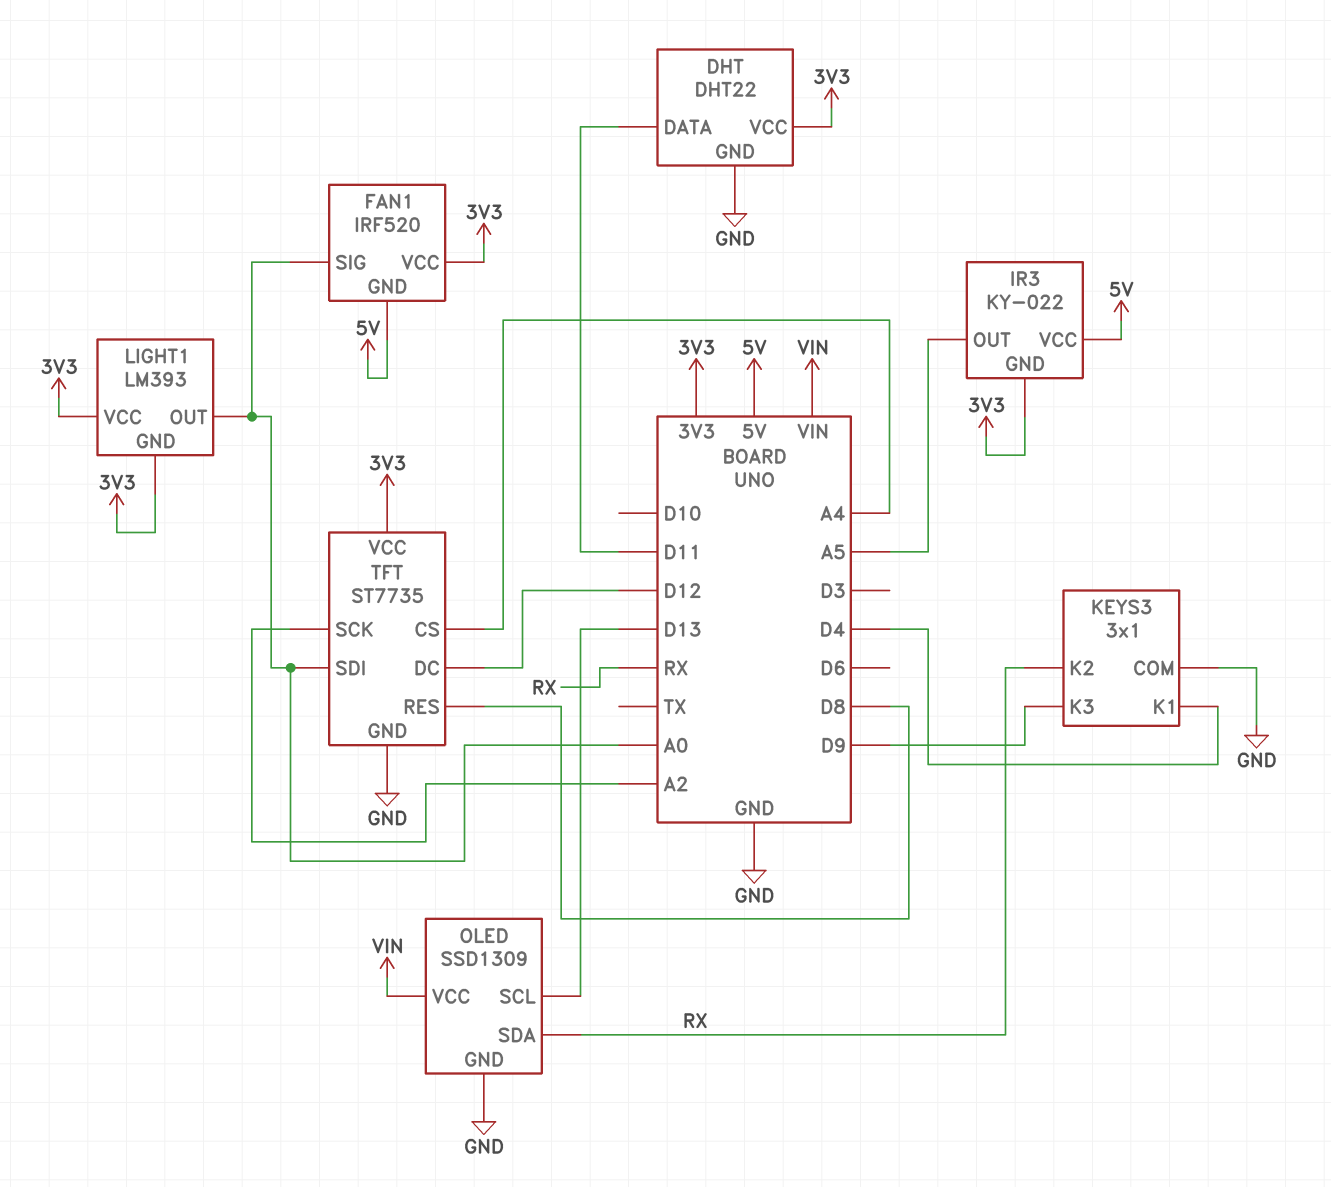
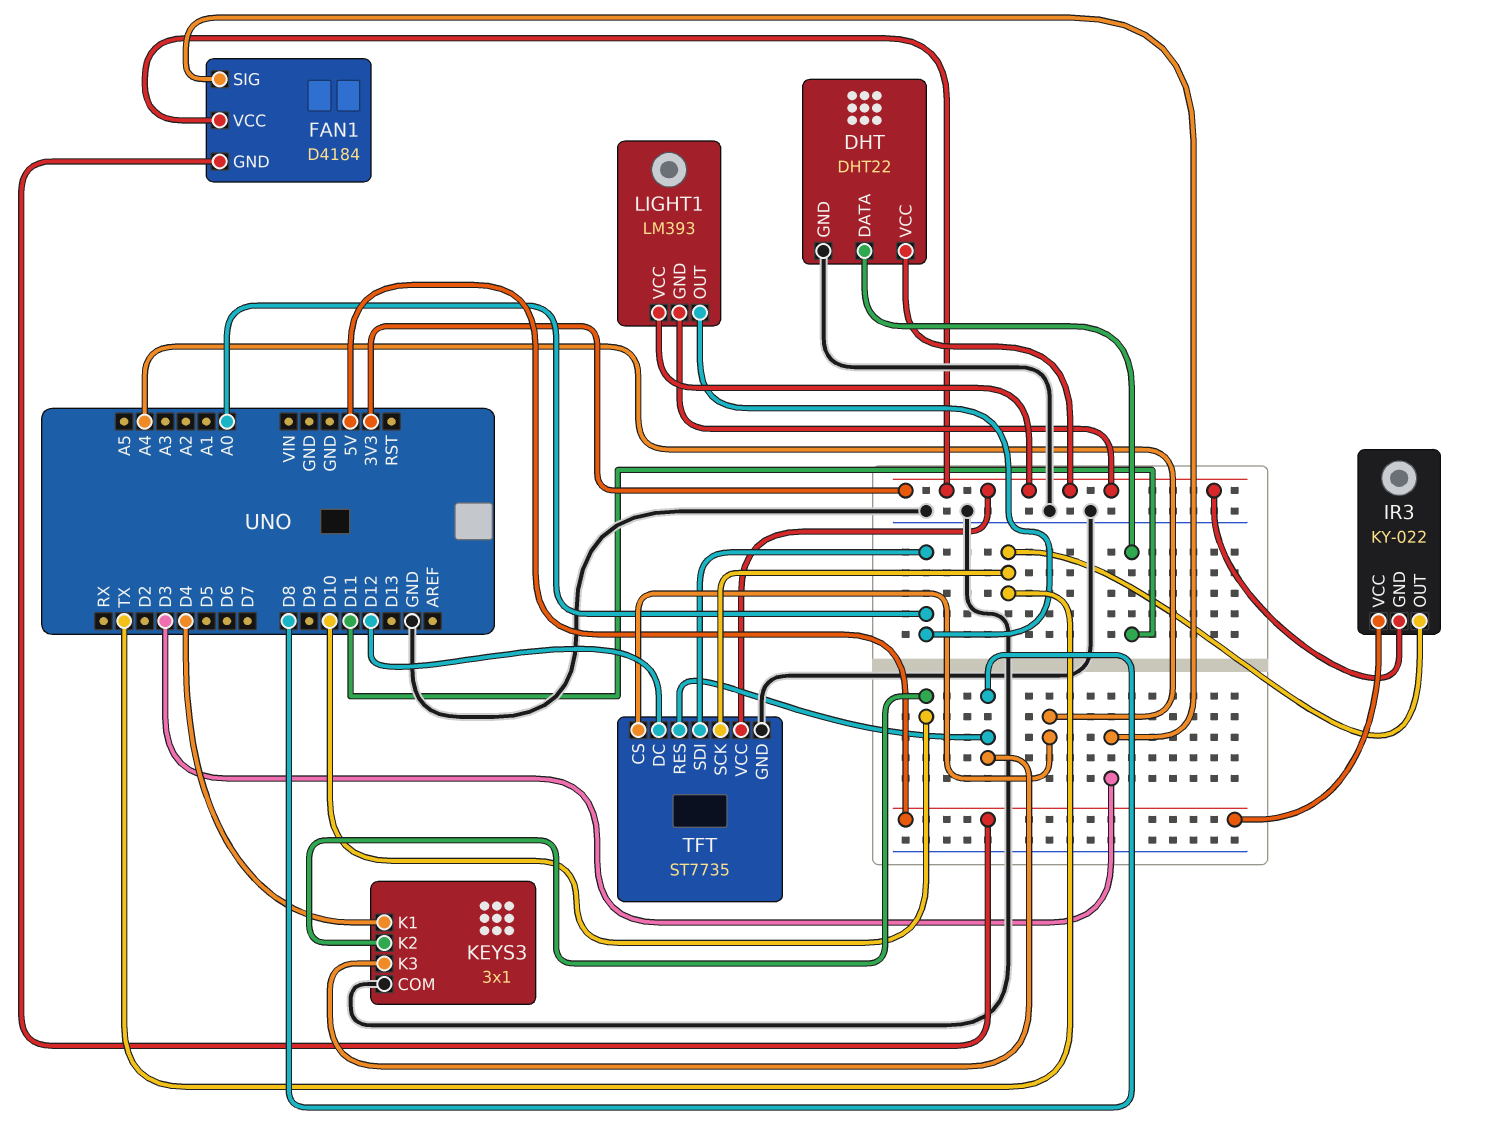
FAN1: IRF520 -> D4184
FAN1 pin SIG: A0 -> D3
IR3 pin OUT: A5 -> TX
KEYS3 pin K2: RX -> D10
KEYS3 pin K3: D9 -> D8
OLED: SSD1309 -> none
OLED pin GND: GND -> none
OLED pin SCL: D13 -> none
OLED pin SDA: RX -> none
OLED pin VCC: VIN -> none
TFT pin SCK: A2 -> TX

